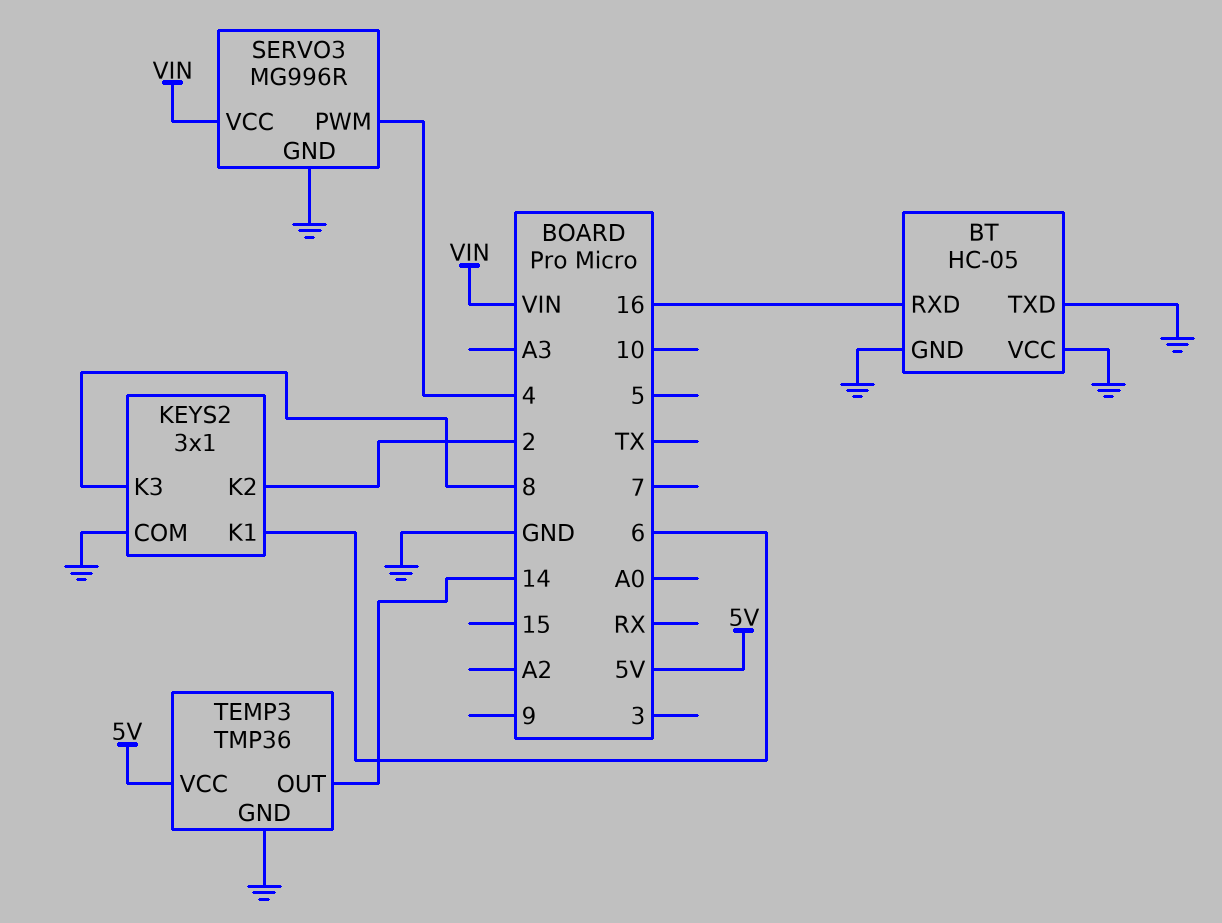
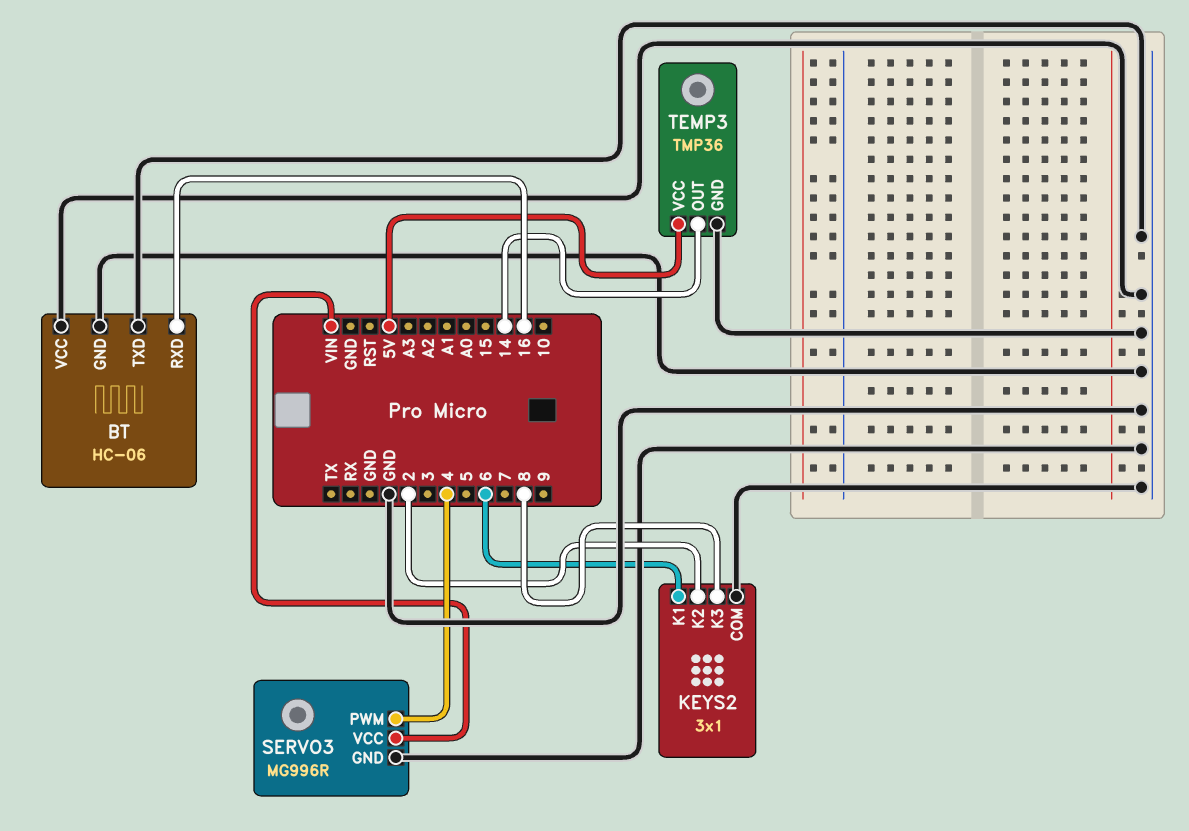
BT: HC-05 -> HC-06

